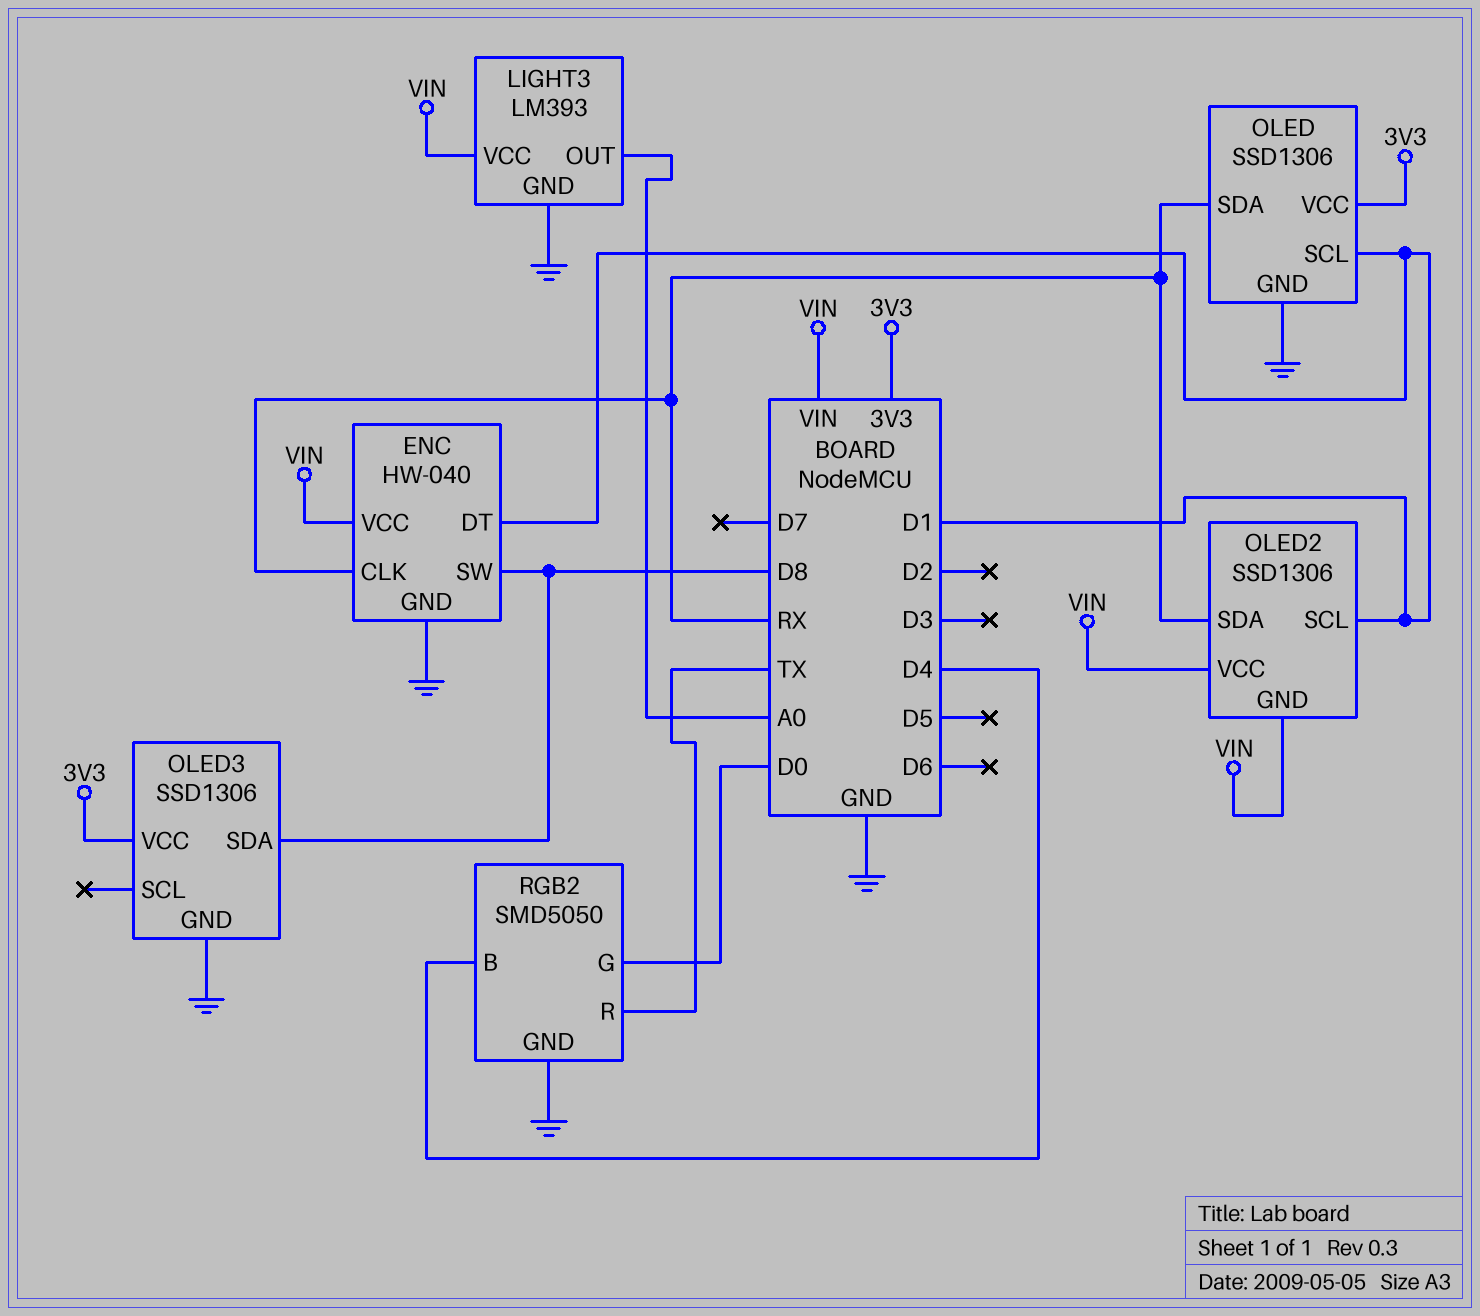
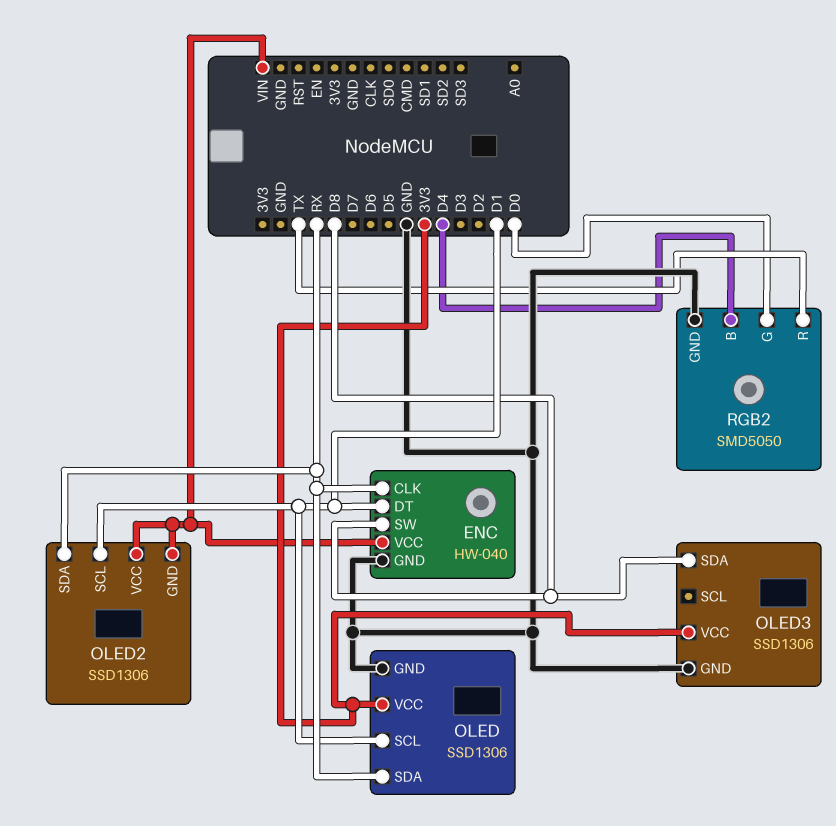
LIGHT3: LM393 -> none
LIGHT3 pin GND: GND -> none
LIGHT3 pin OUT: A0 -> none
LIGHT3 pin VCC: VIN -> none

